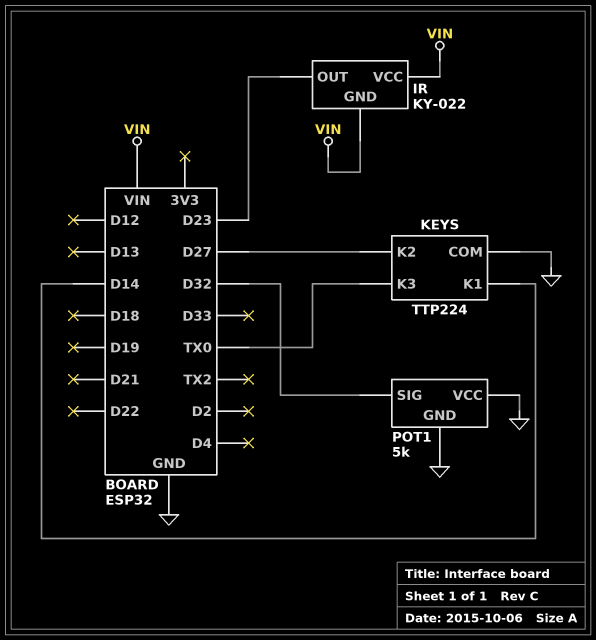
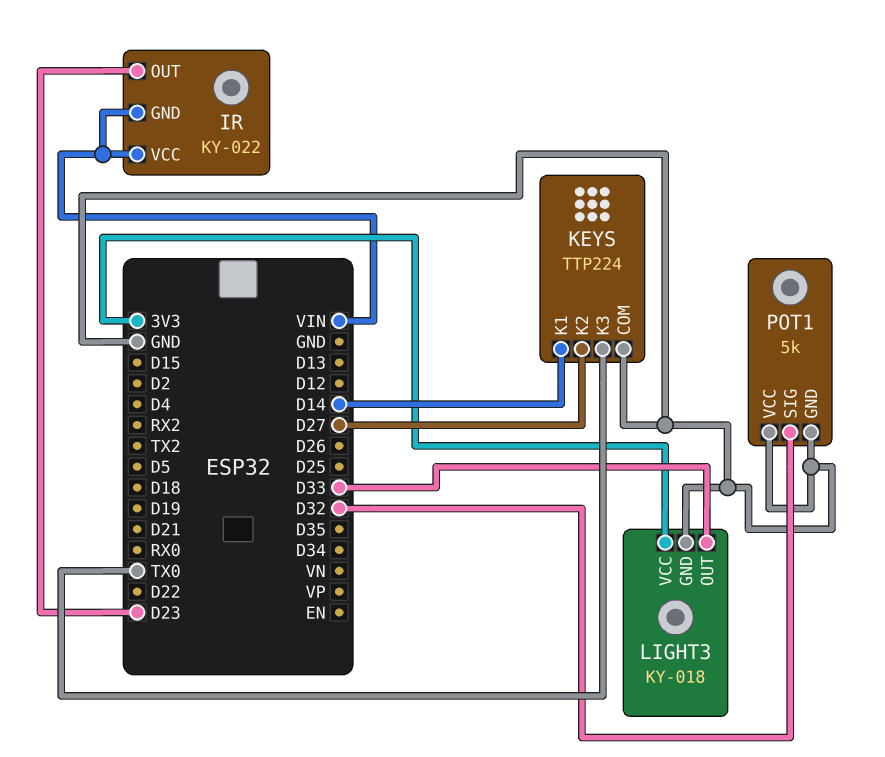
LIGHT3: none -> KY-018
LIGHT3 pin GND: none -> GND
LIGHT3 pin OUT: none -> D33
LIGHT3 pin VCC: none -> 3V3

